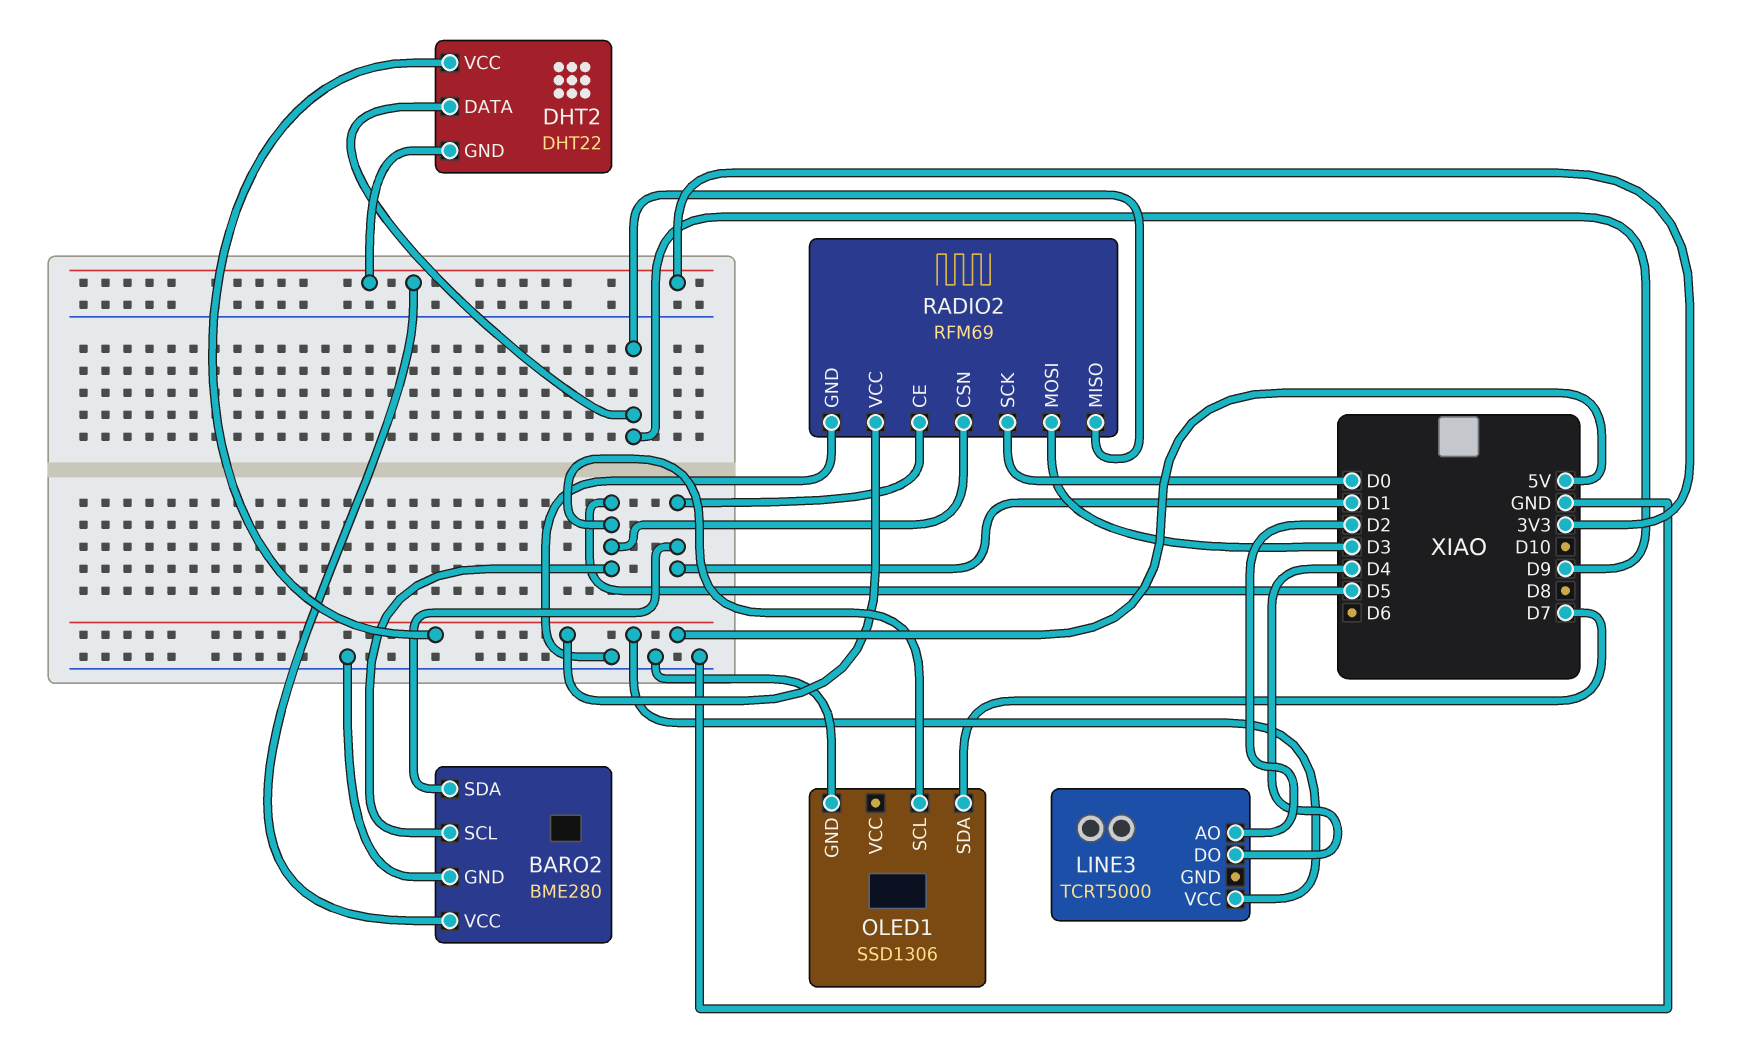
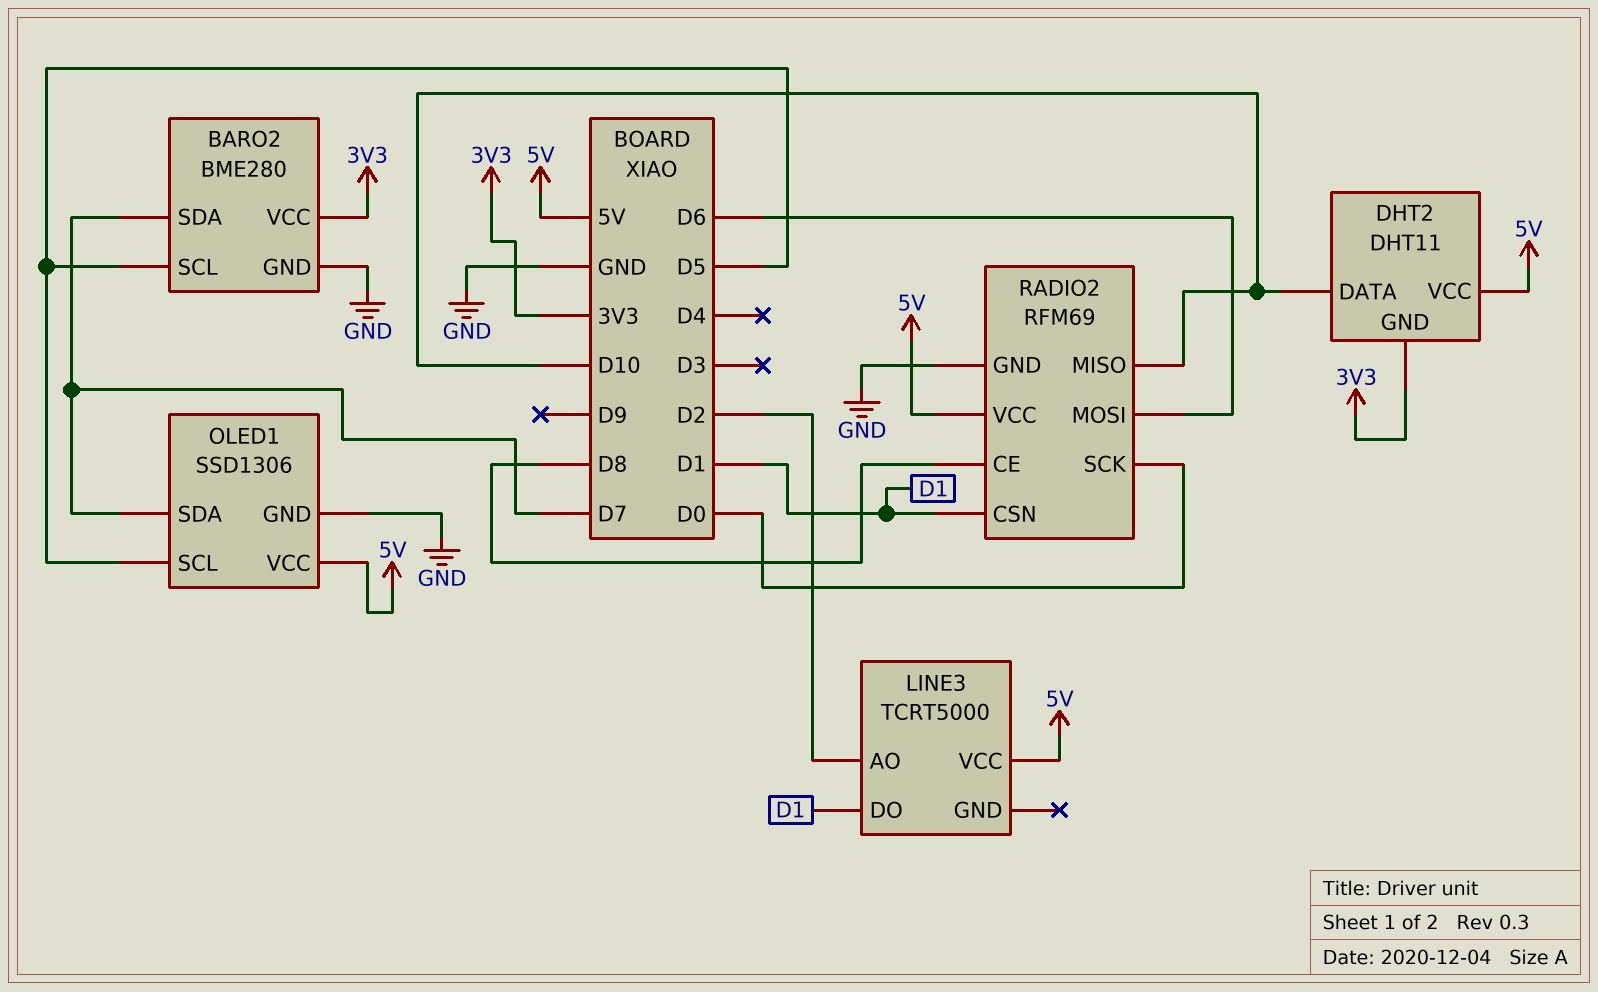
BARO2 pin SDA: D1 -> D7
DHT2: DHT22 -> DHT11
DHT2 pin DATA: D9 -> D10
LINE3 pin DO: D4 -> D1
OLED1 pin VCC: none -> 5V
RADIO2 pin CE: D1 -> D8
RADIO2 pin CSN: D5 -> D1
RADIO2 pin MISO: D9 -> D10
RADIO2 pin MOSI: D3 -> D6

